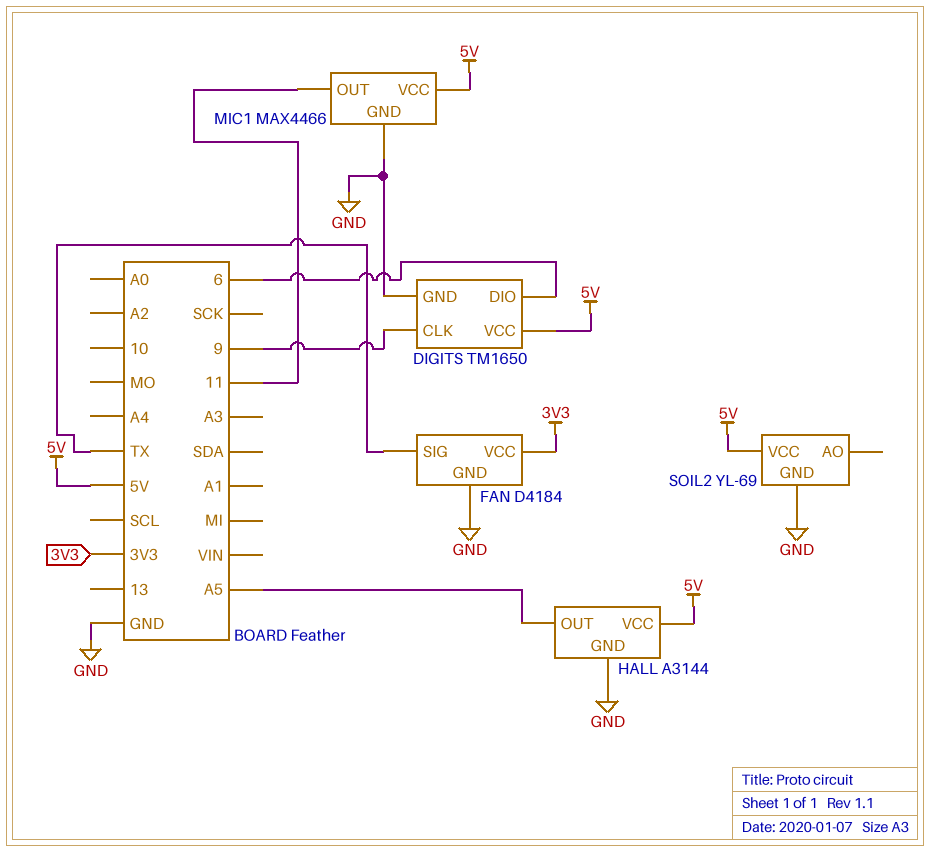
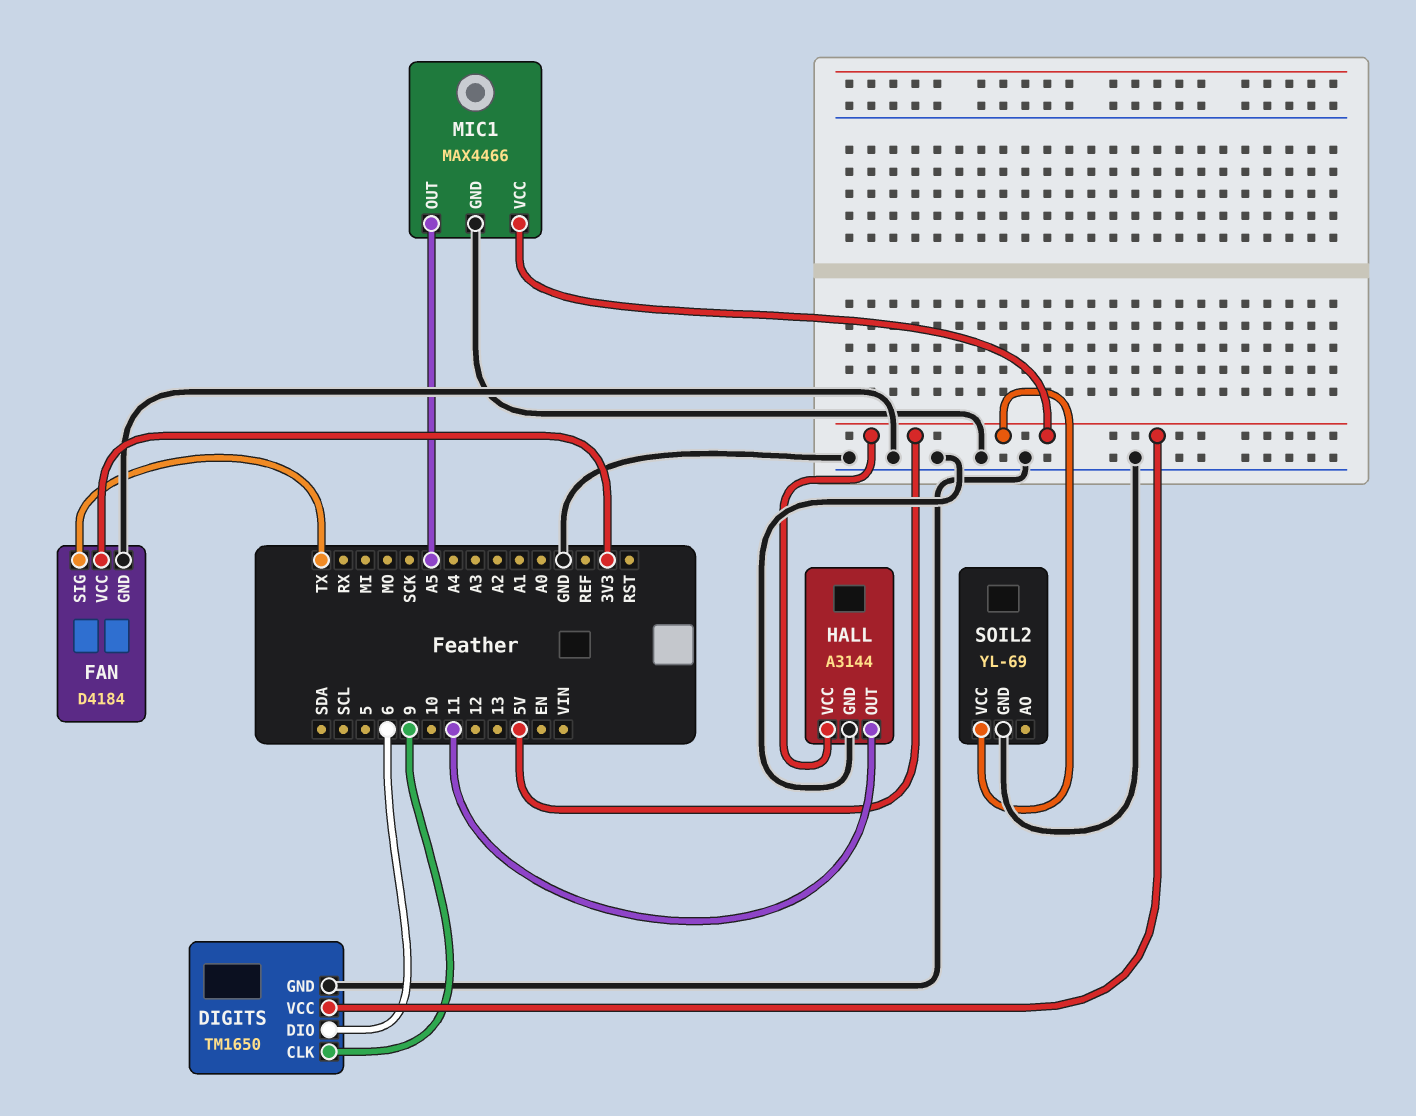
HALL pin OUT: A5 -> 11
MIC1 pin OUT: 11 -> A5

